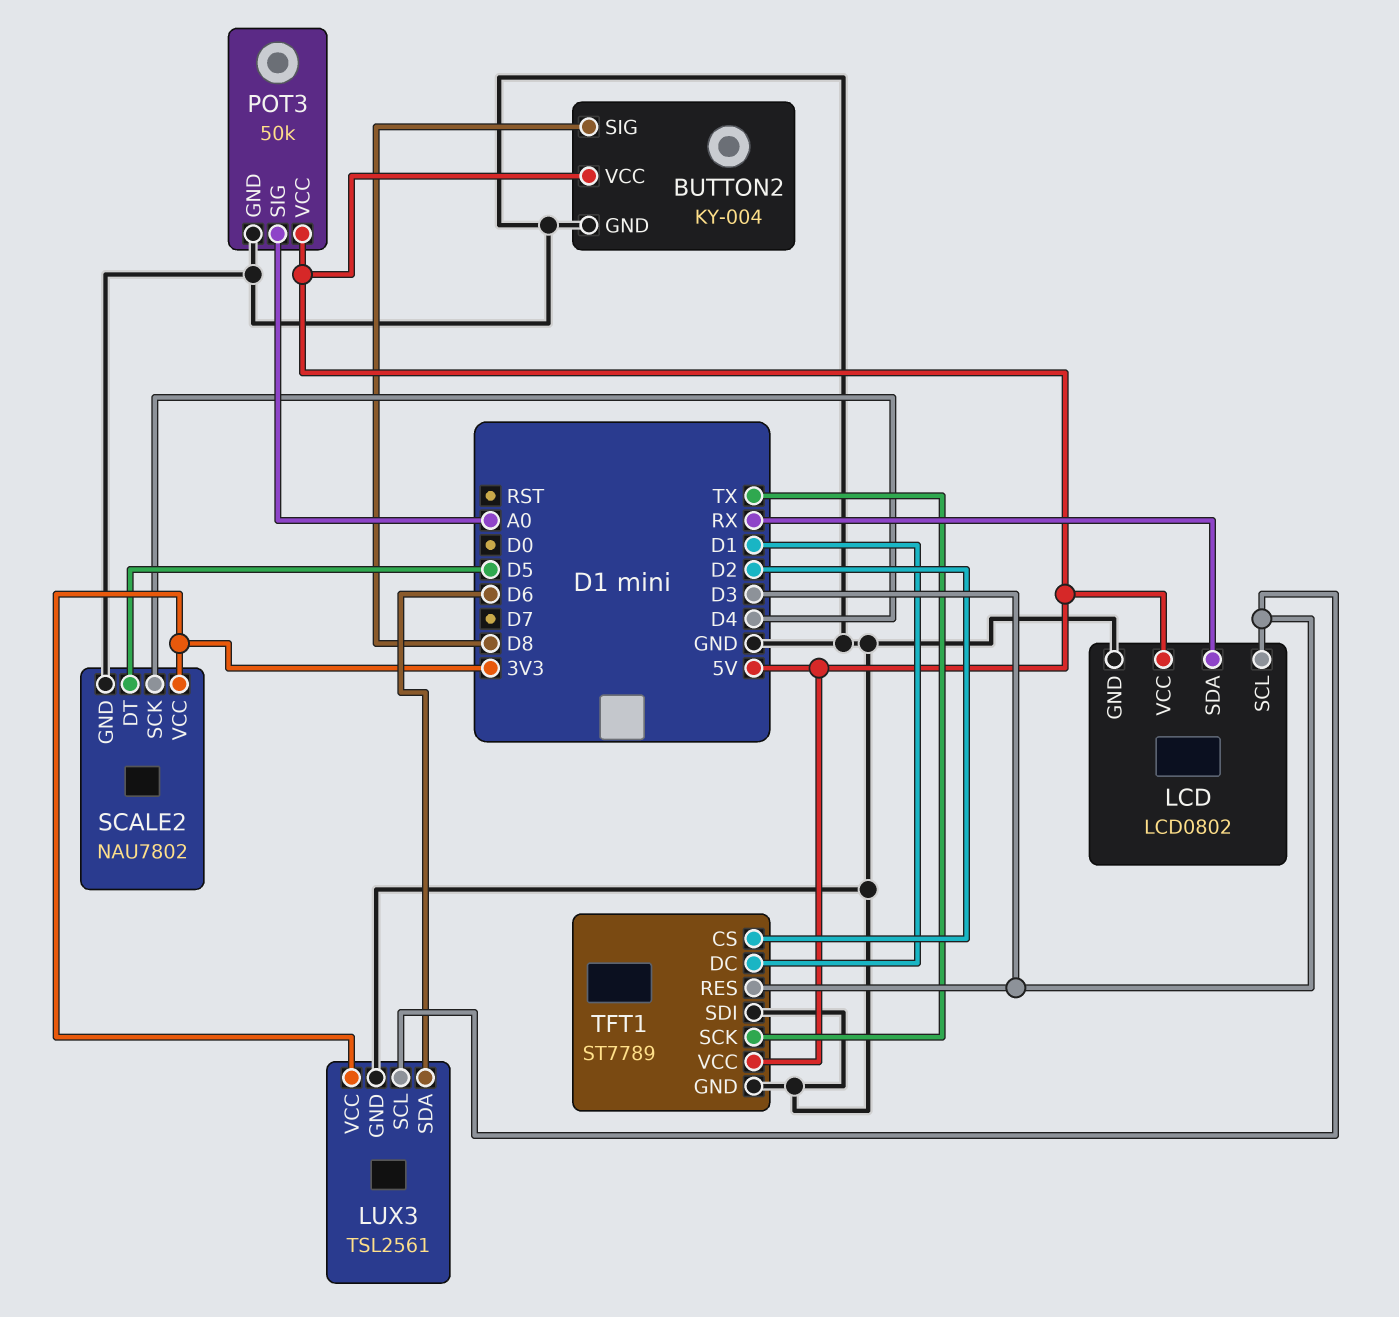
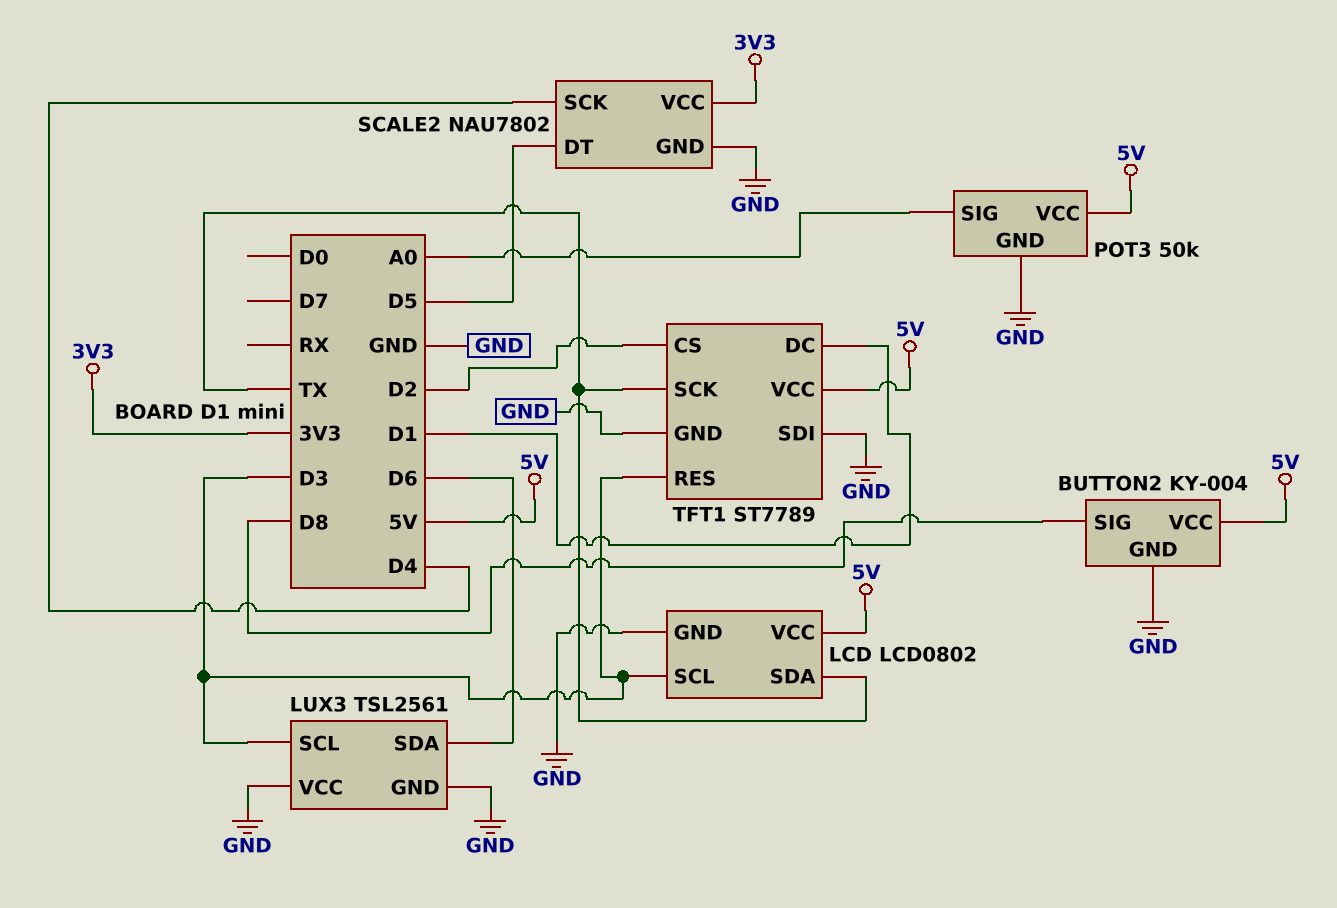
LCD pin SDA: RX -> TX
LUX3 pin VCC: 3V3 -> GND

